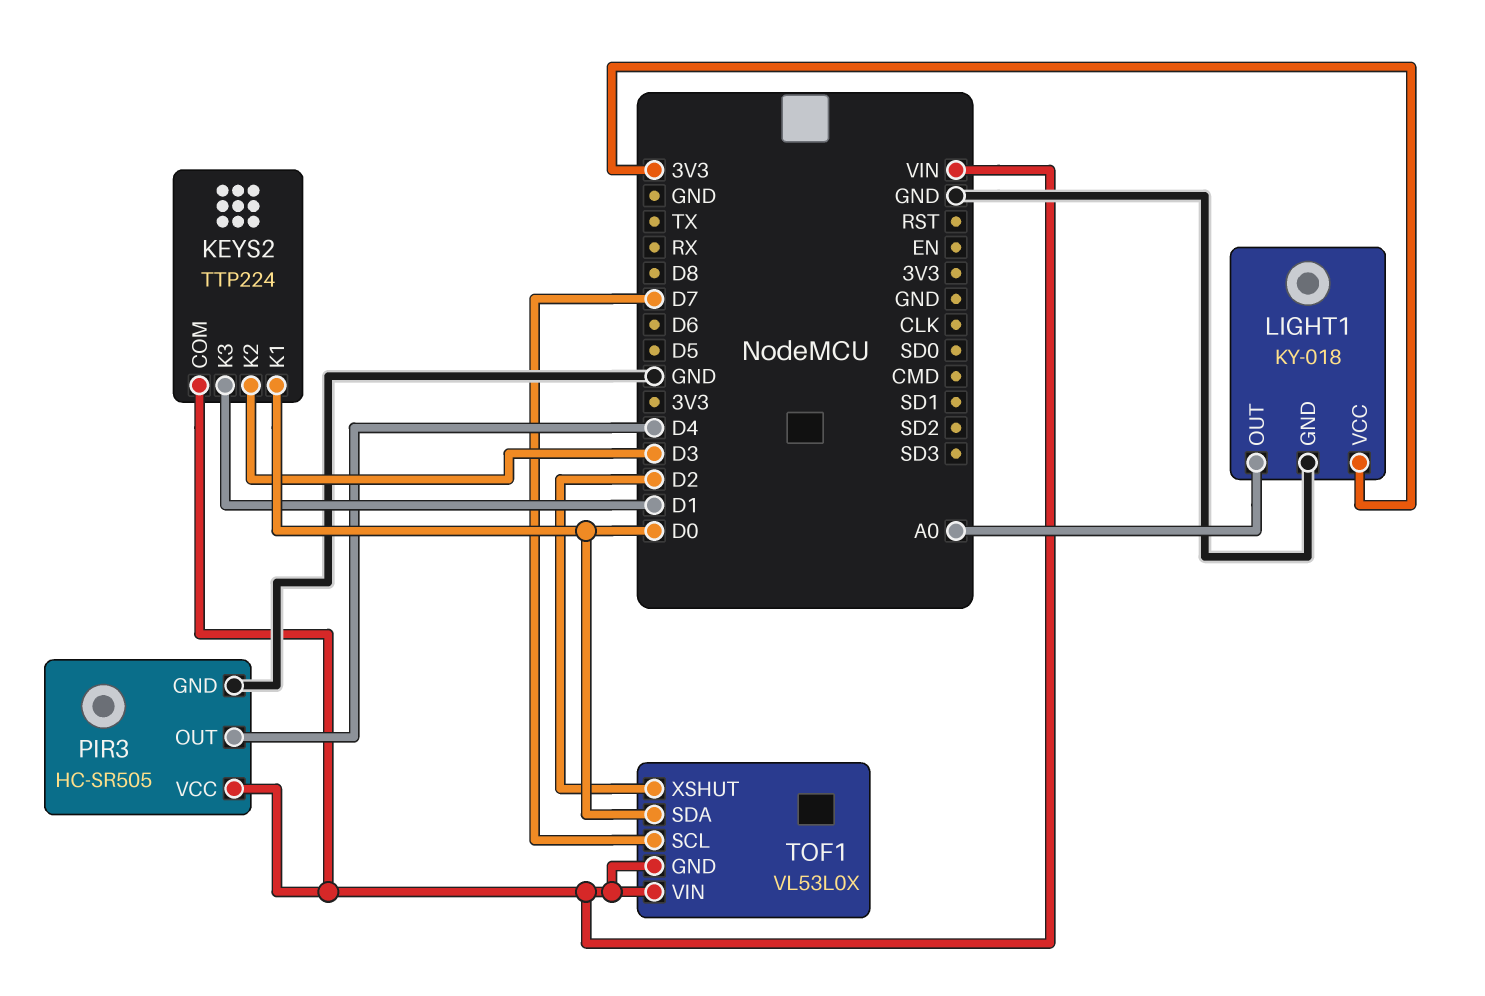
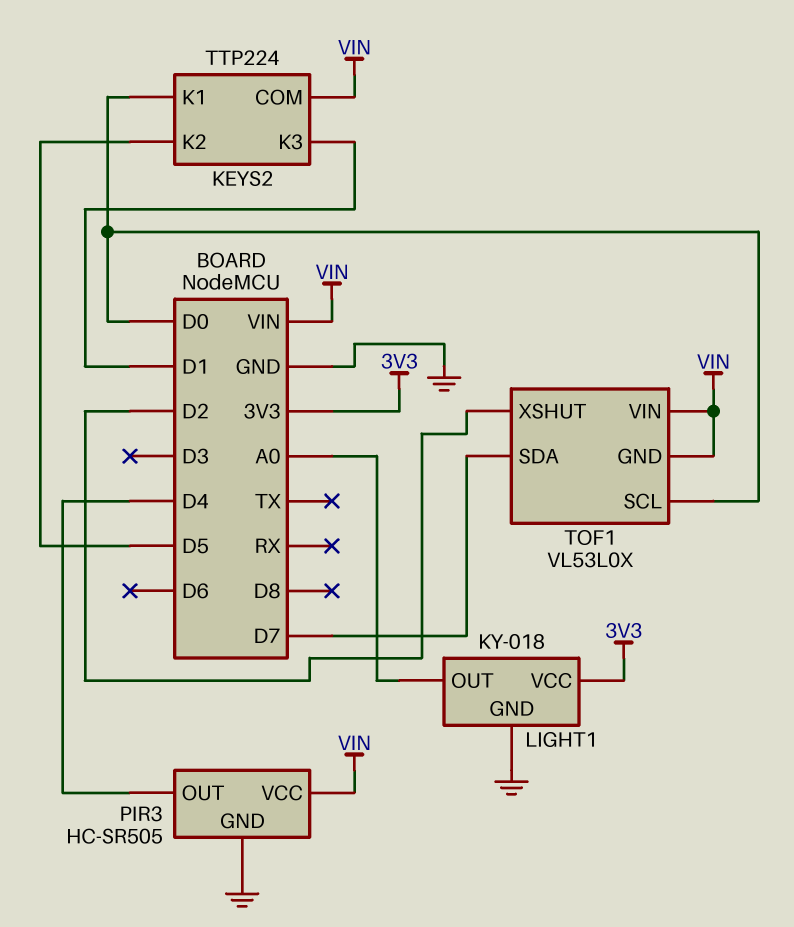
KEYS2 pin K2: D3 -> D5
TOF1 pin SCL: D7 -> D0
TOF1 pin SDA: D0 -> D7

